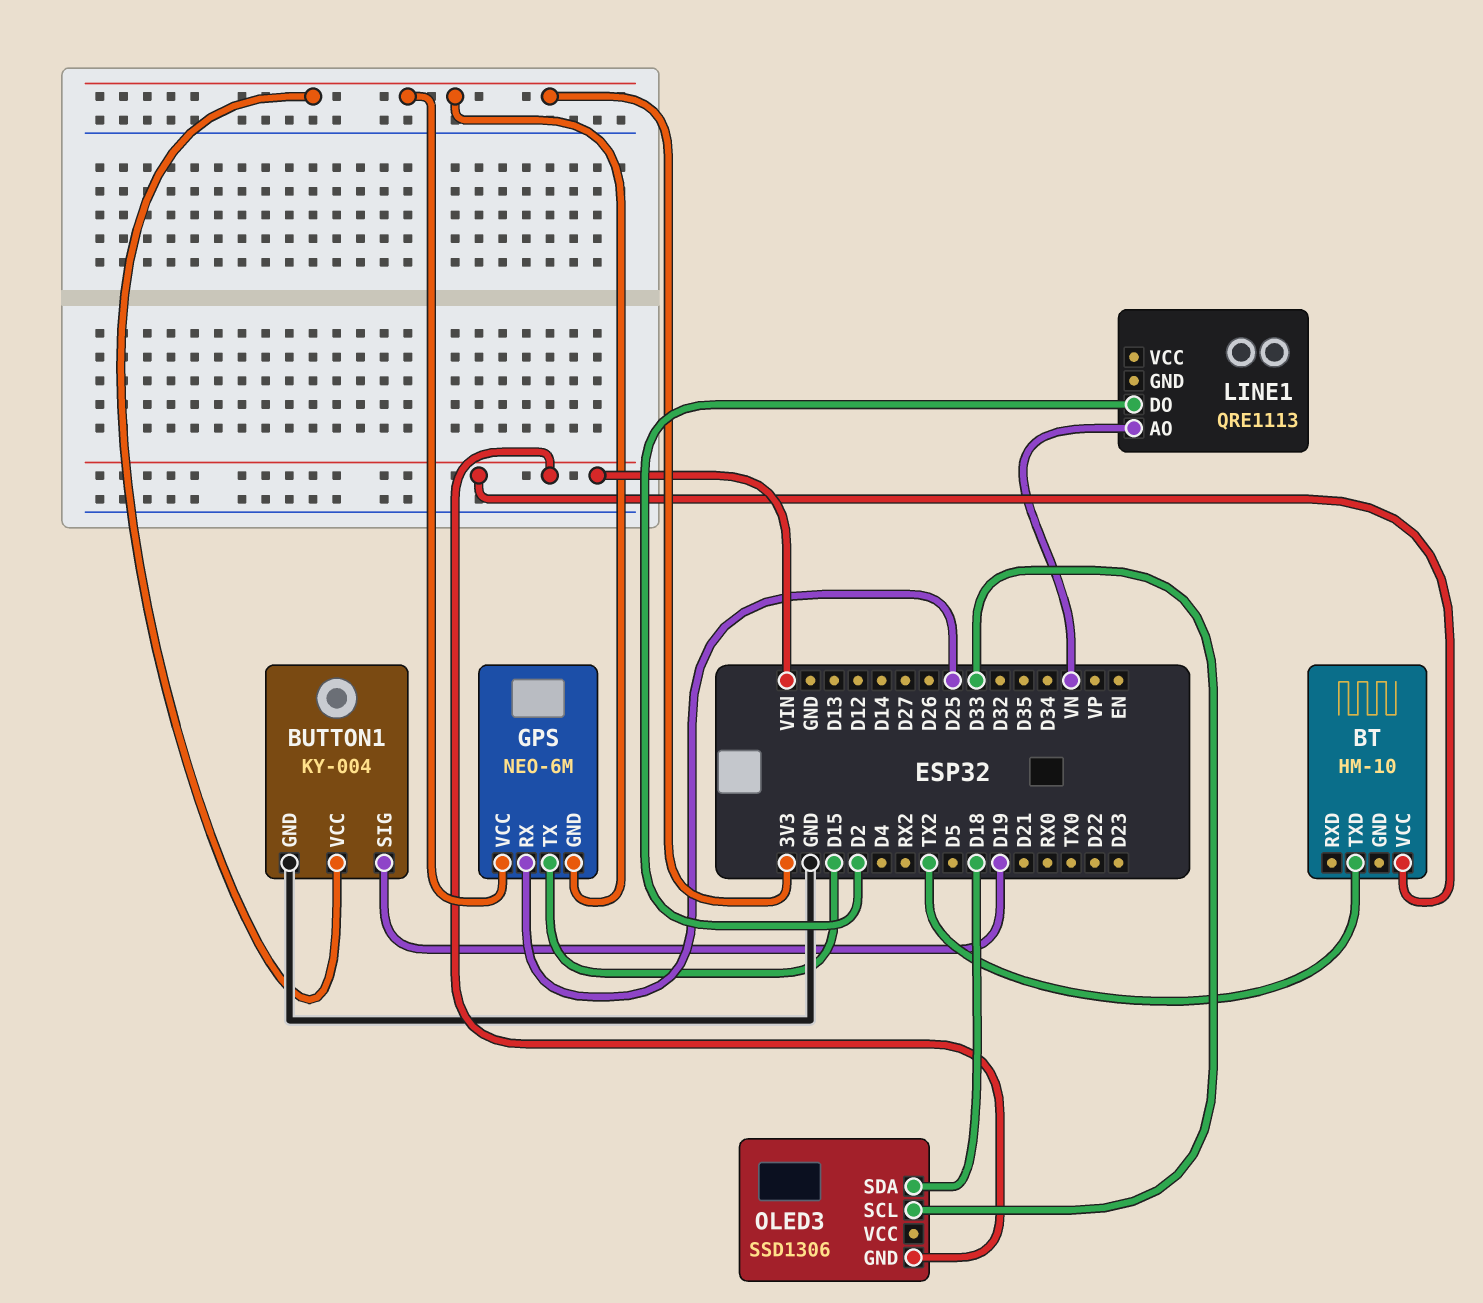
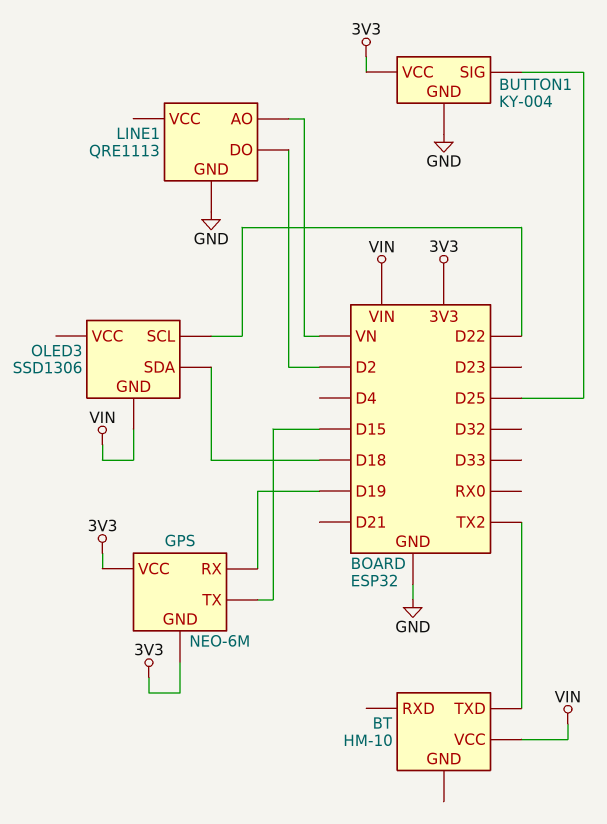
BUTTON1 pin SIG: D19 -> D25
GPS pin RX: D25 -> D19
LINE1 pin GND: none -> GND
OLED3 pin SCL: D33 -> D22

